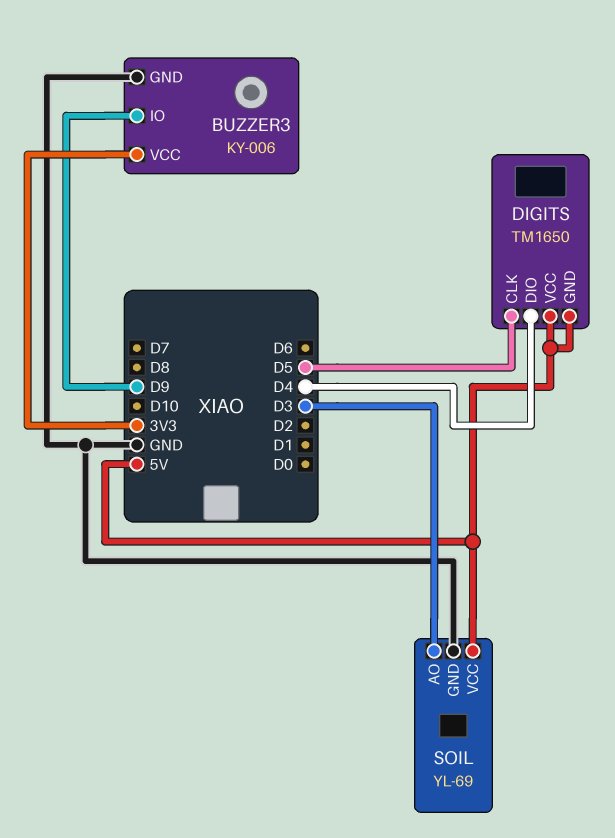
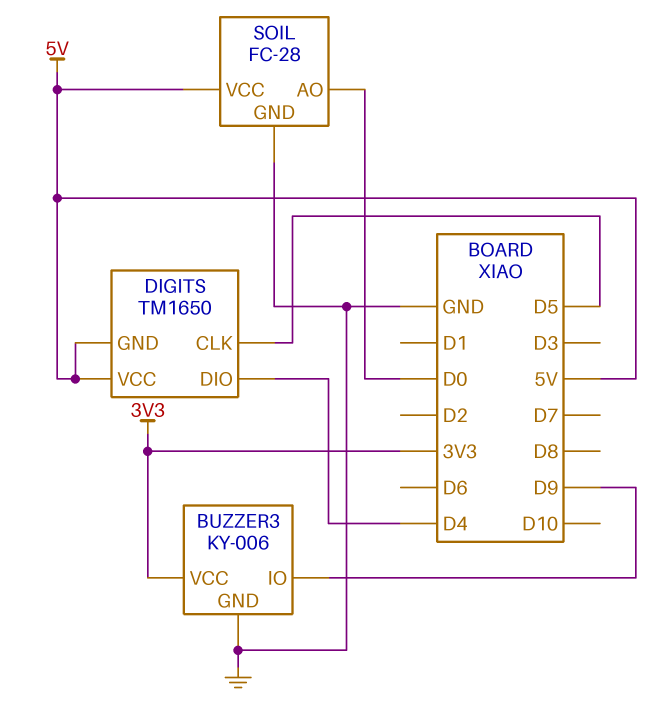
SOIL: YL-69 -> FC-28
SOIL pin AO: D3 -> D0

